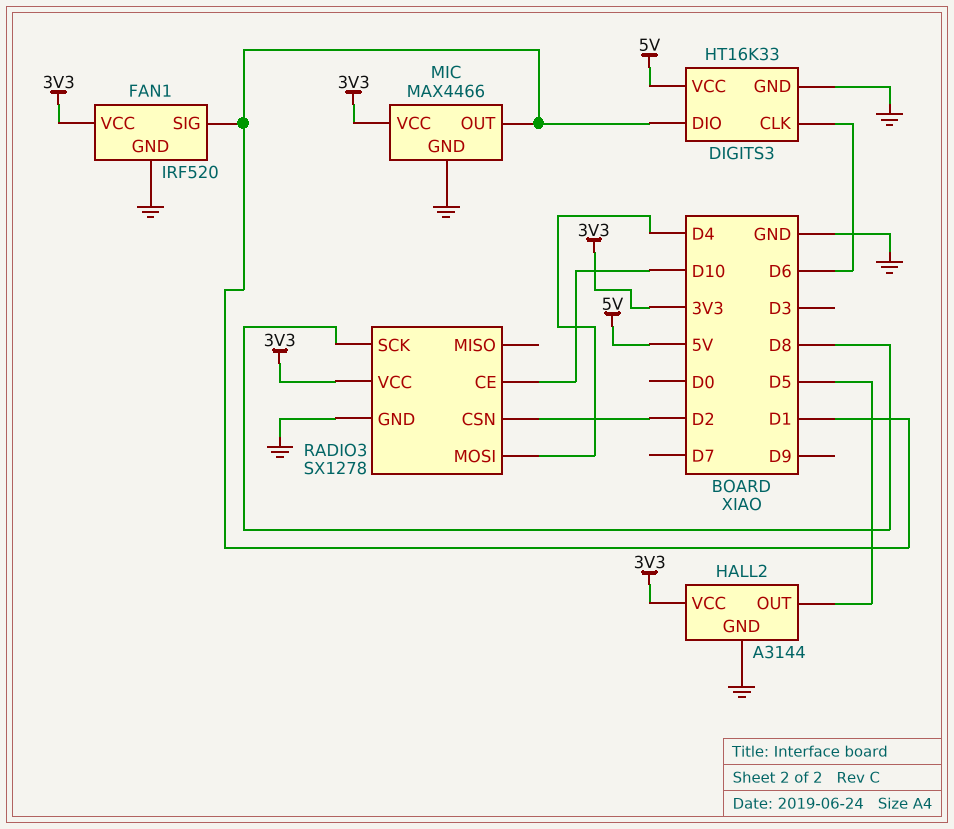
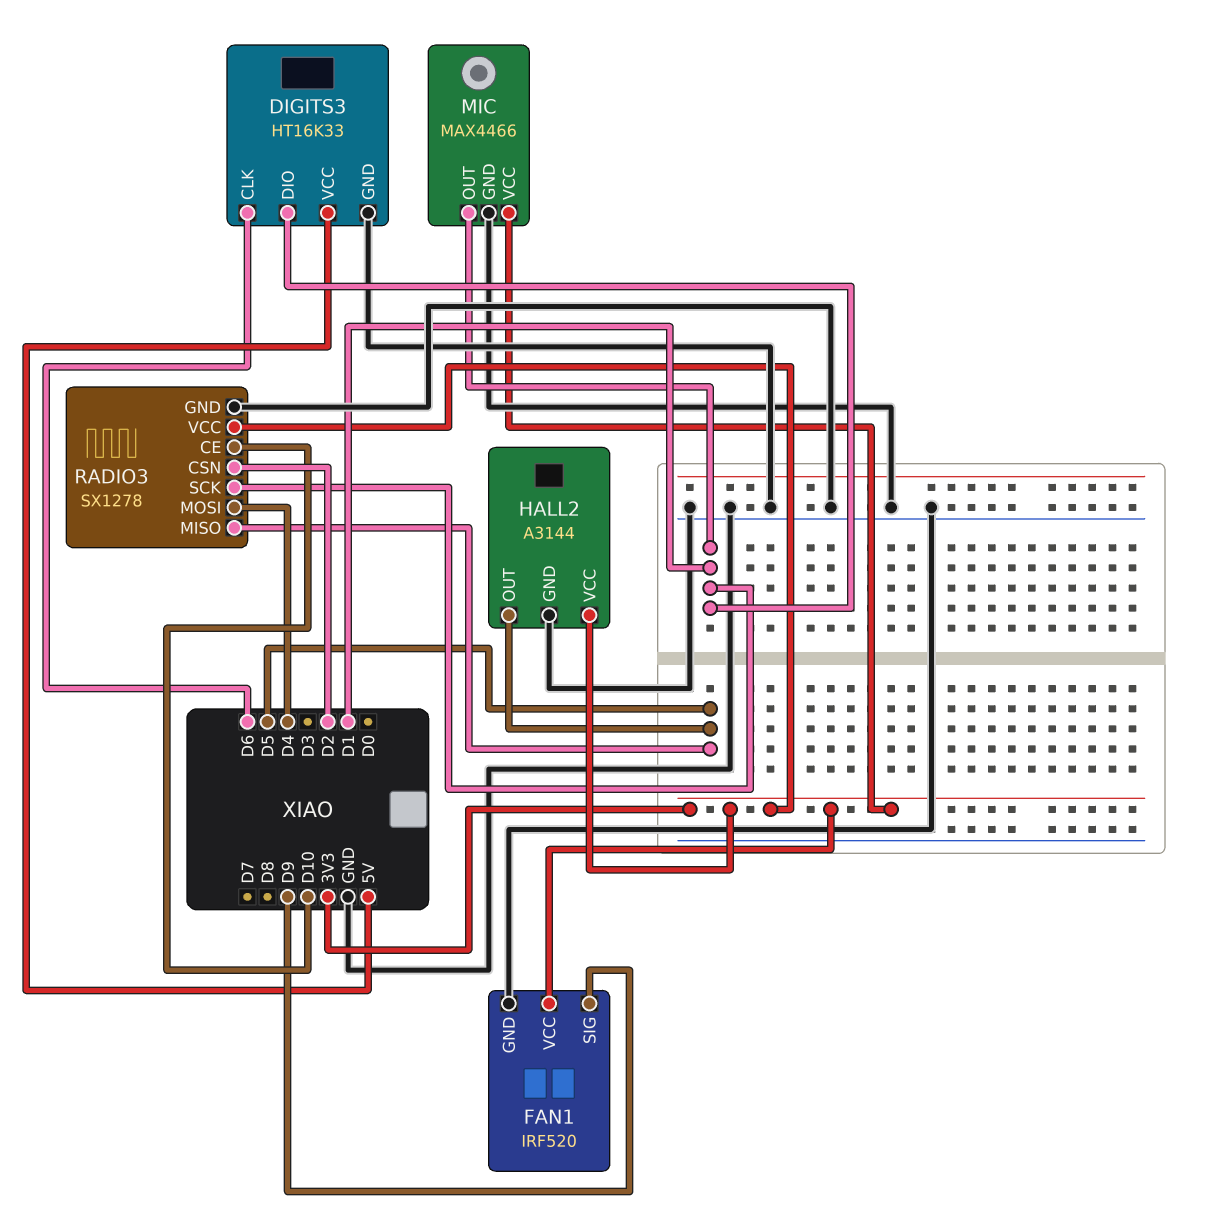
FAN1 pin SIG: D1 -> D9
RADIO3 pin MISO: none -> D5
RADIO3 pin SCK: D8 -> D1

